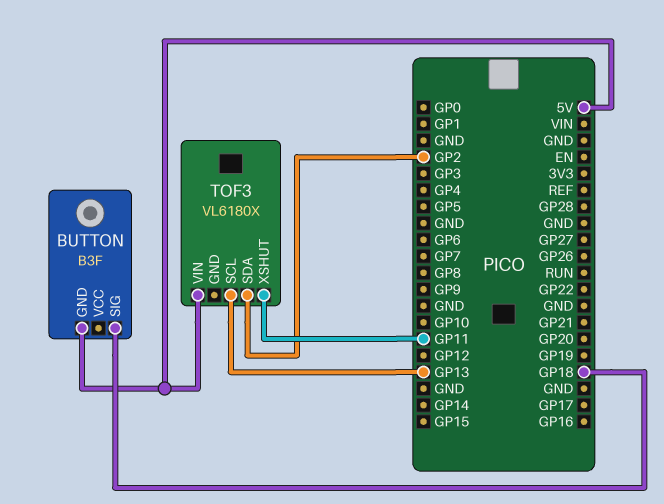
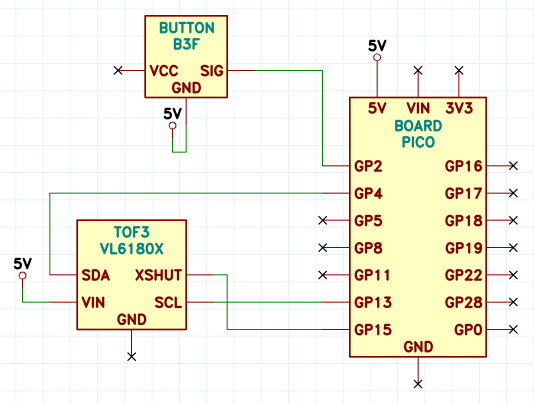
BUTTON pin SIG: GP18 -> GP2
TOF3 pin SDA: GP2 -> GP4
TOF3 pin XSHUT: GP11 -> GP15

